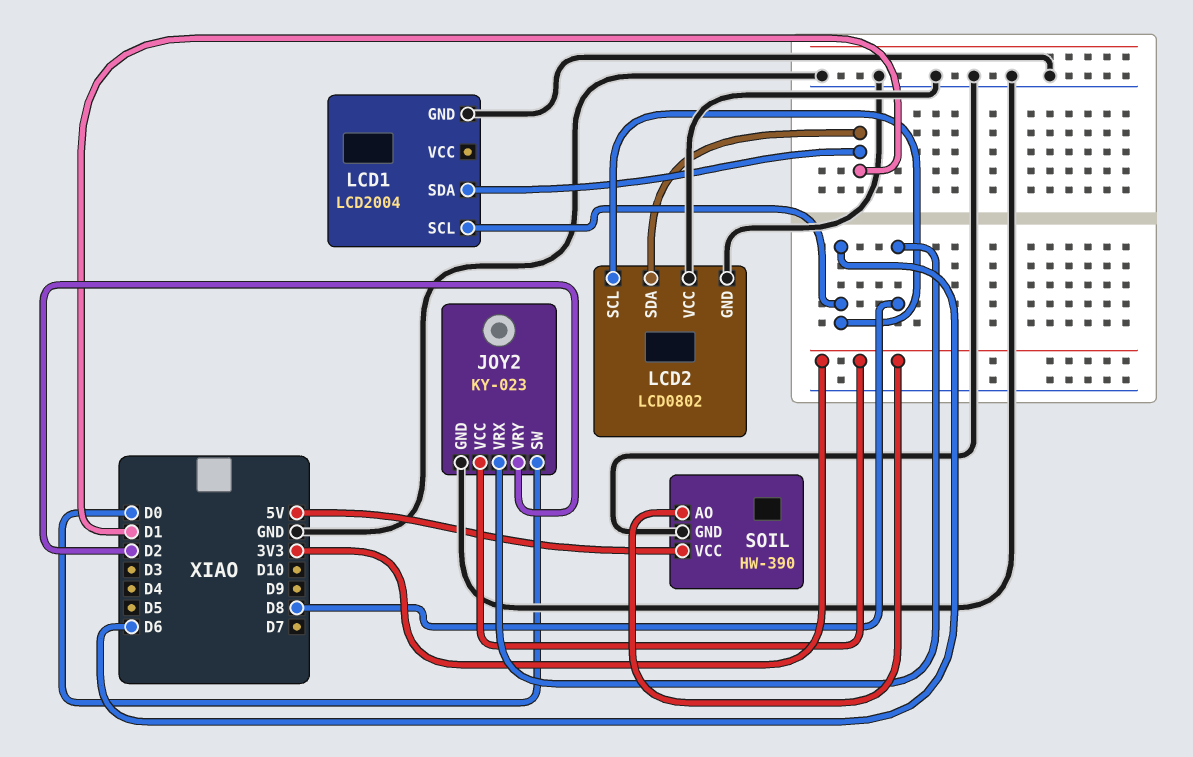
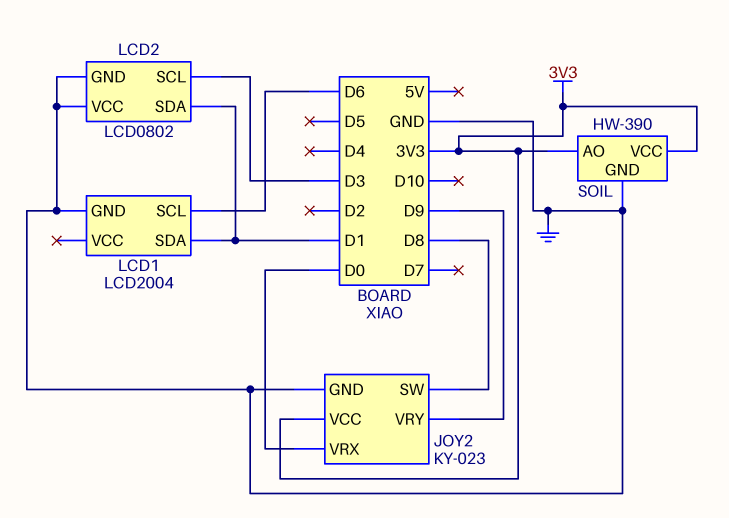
JOY2 pin SW: D0 -> D8
JOY2 pin VRX: D8 -> D0
JOY2 pin VRY: D2 -> D9
LCD2 pin SCL: D6 -> D3
SOIL pin VCC: 5V -> 3V3

